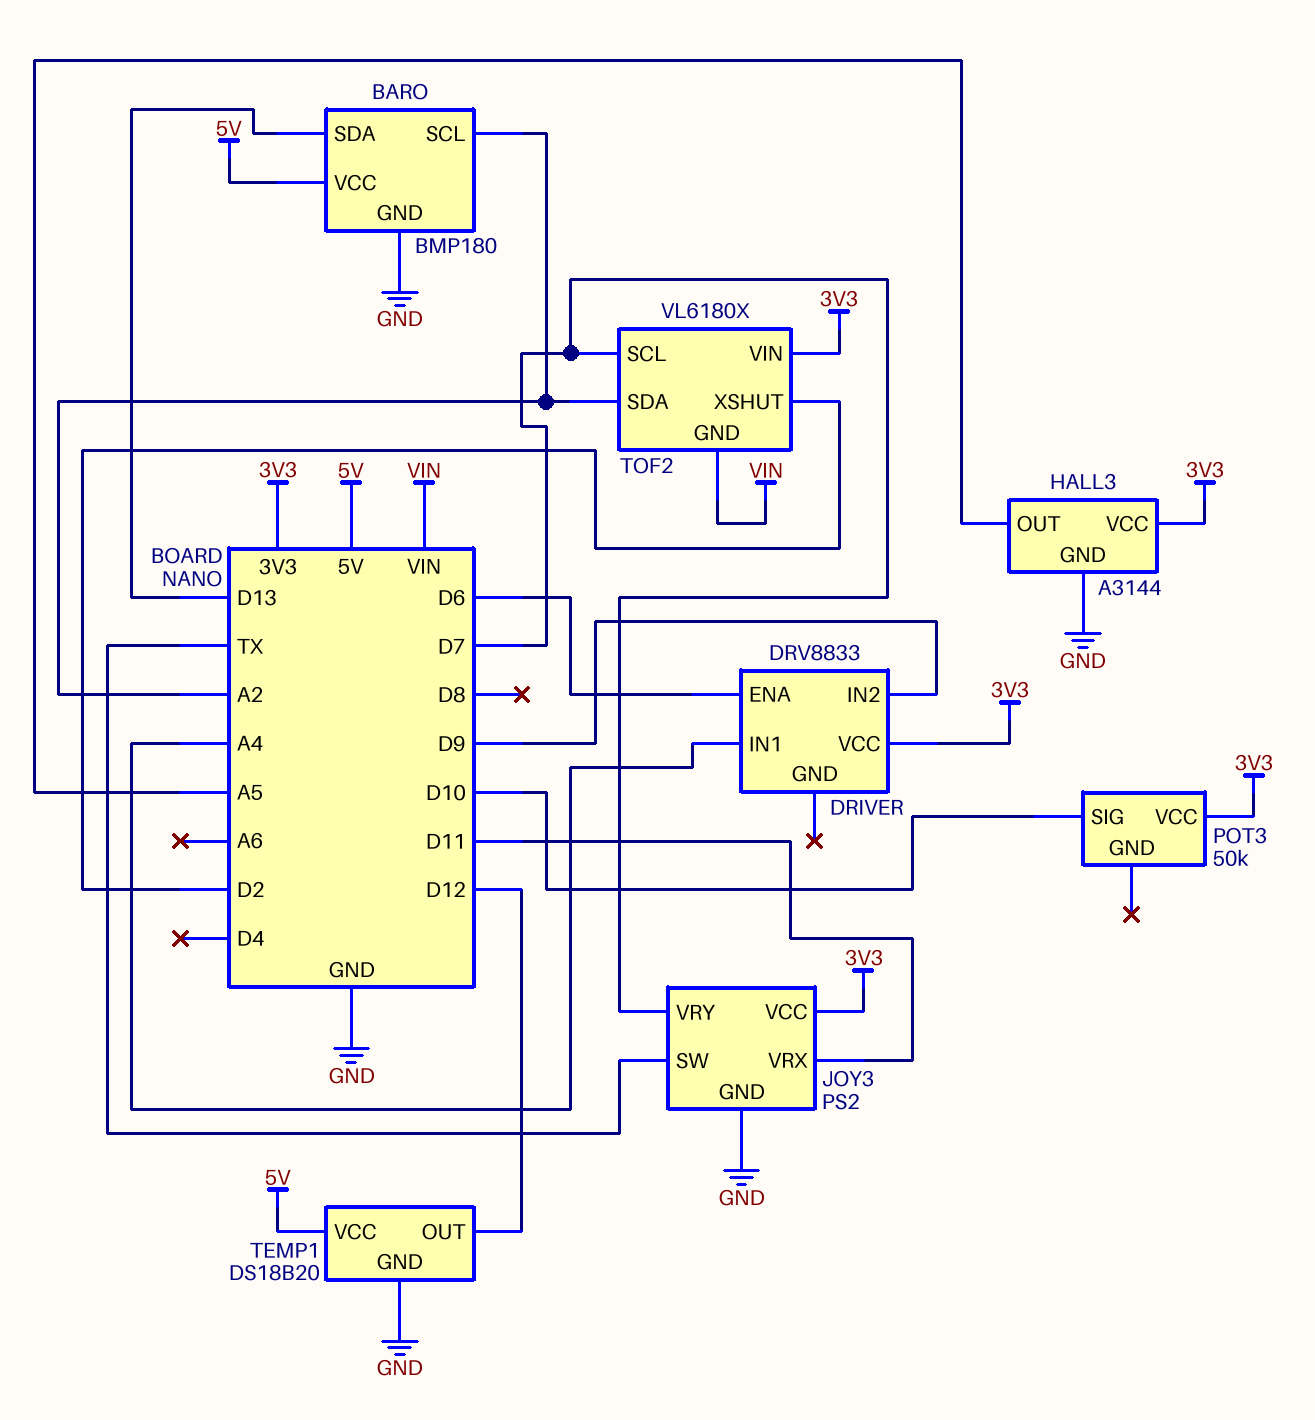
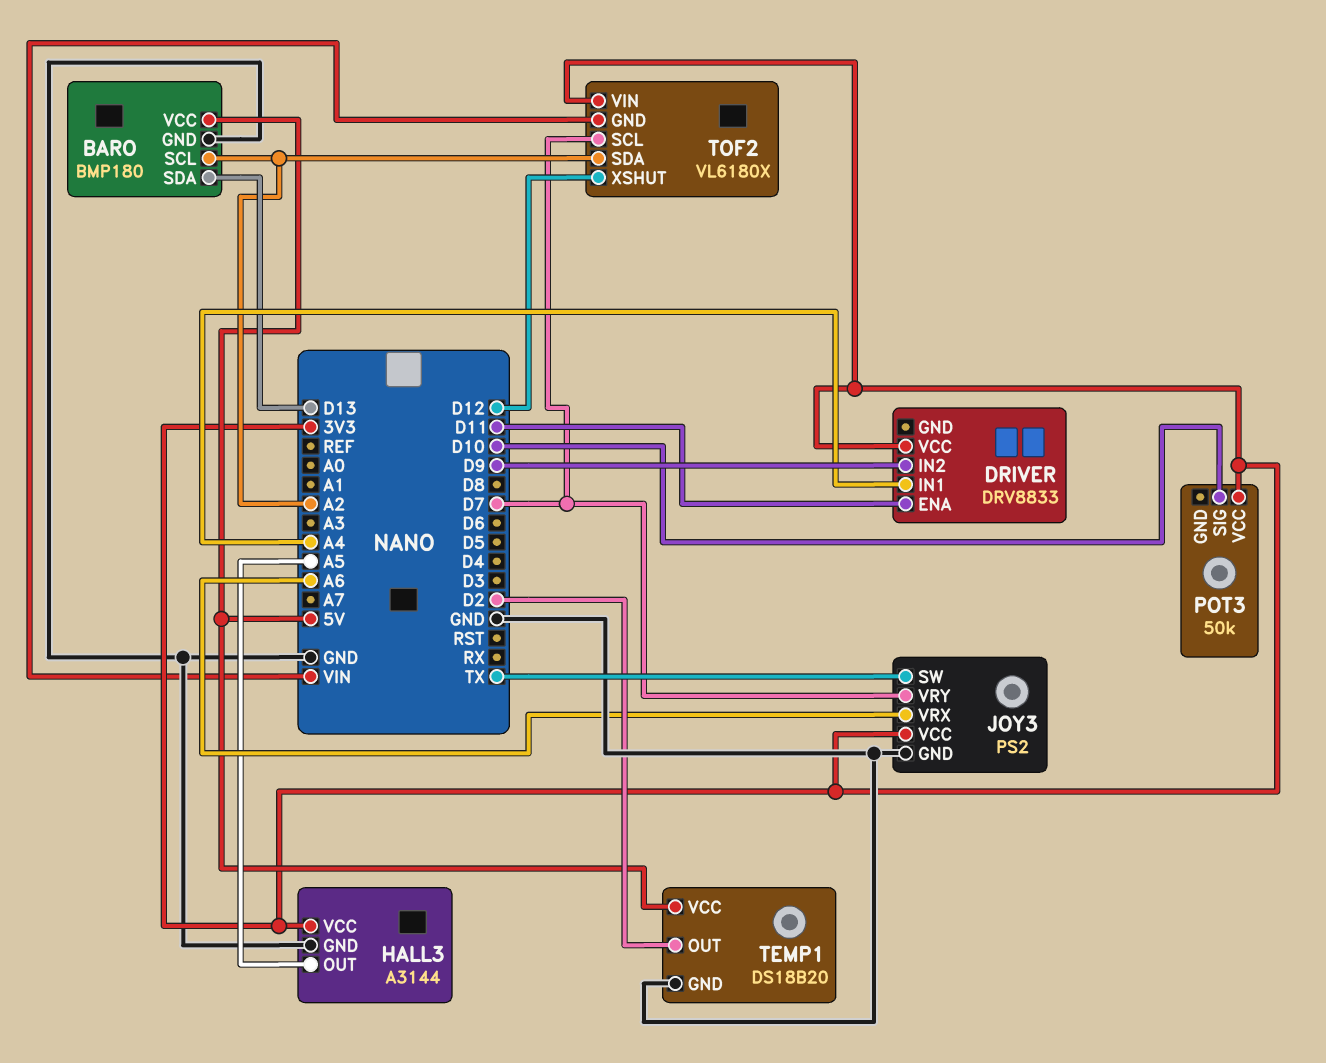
DRIVER pin ENA: D6 -> D11
JOY3 pin VRX: D11 -> A6
TEMP1 pin OUT: D12 -> D2
TOF2 pin XSHUT: D2 -> D12

